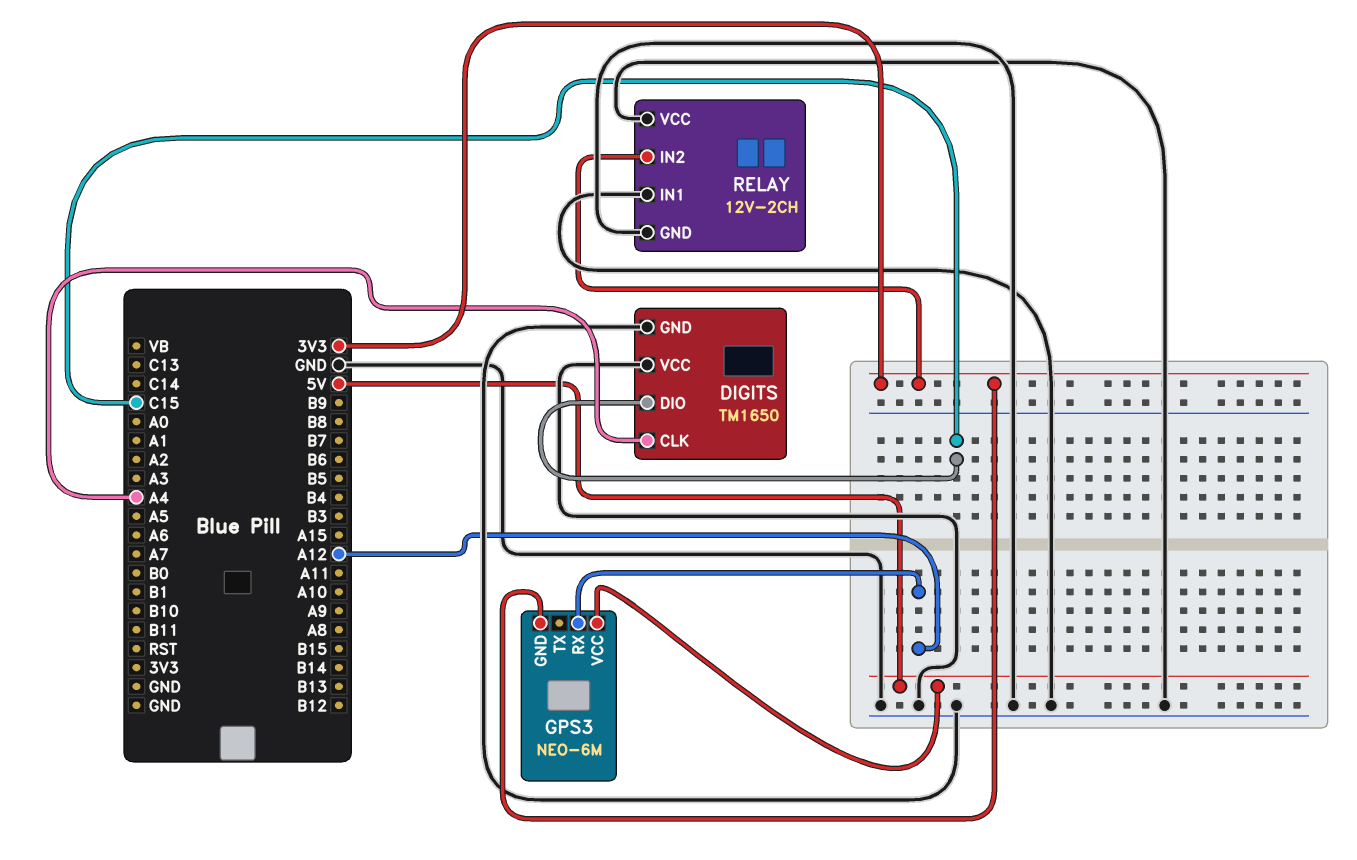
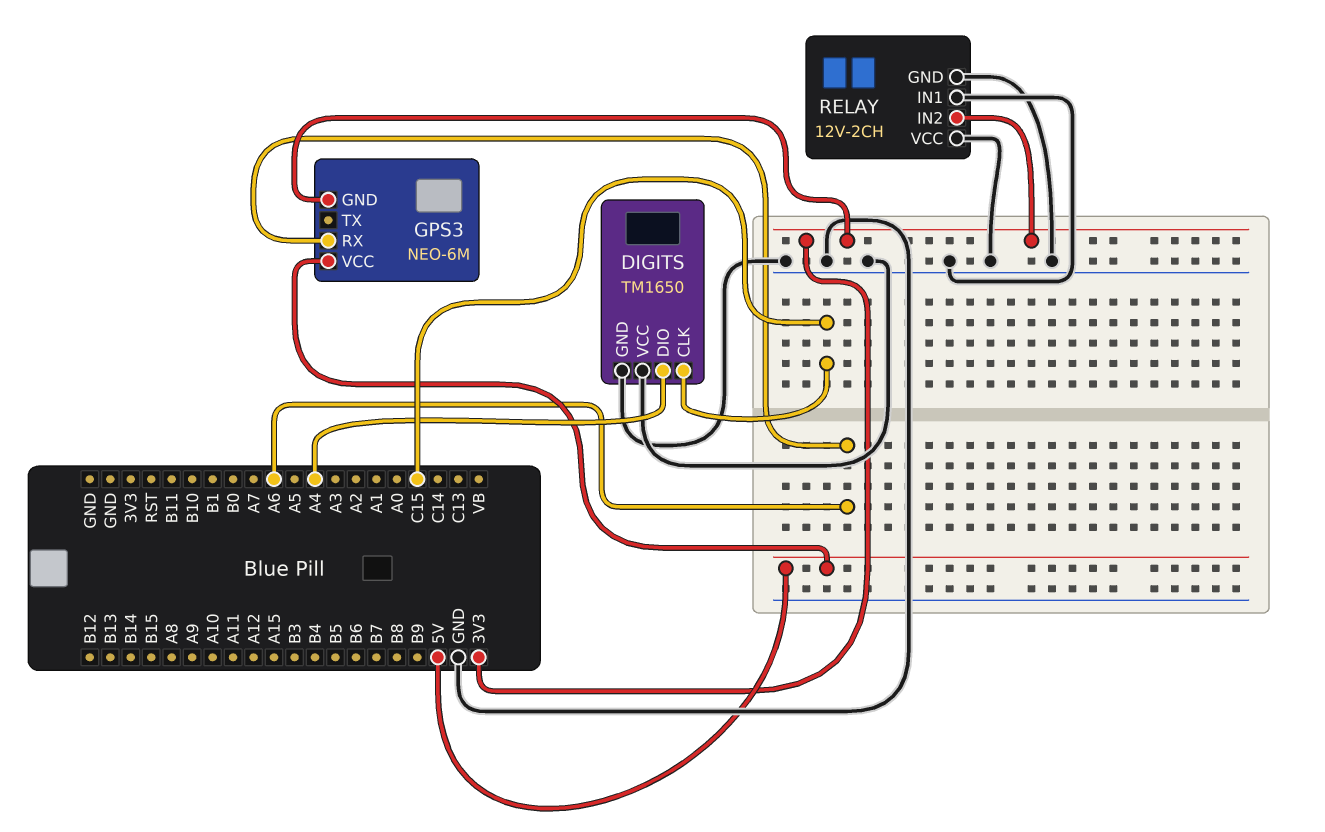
DIGITS pin CLK: A4 -> C15
DIGITS pin DIO: C15 -> A4
GPS3 pin RX: A12 -> A6

